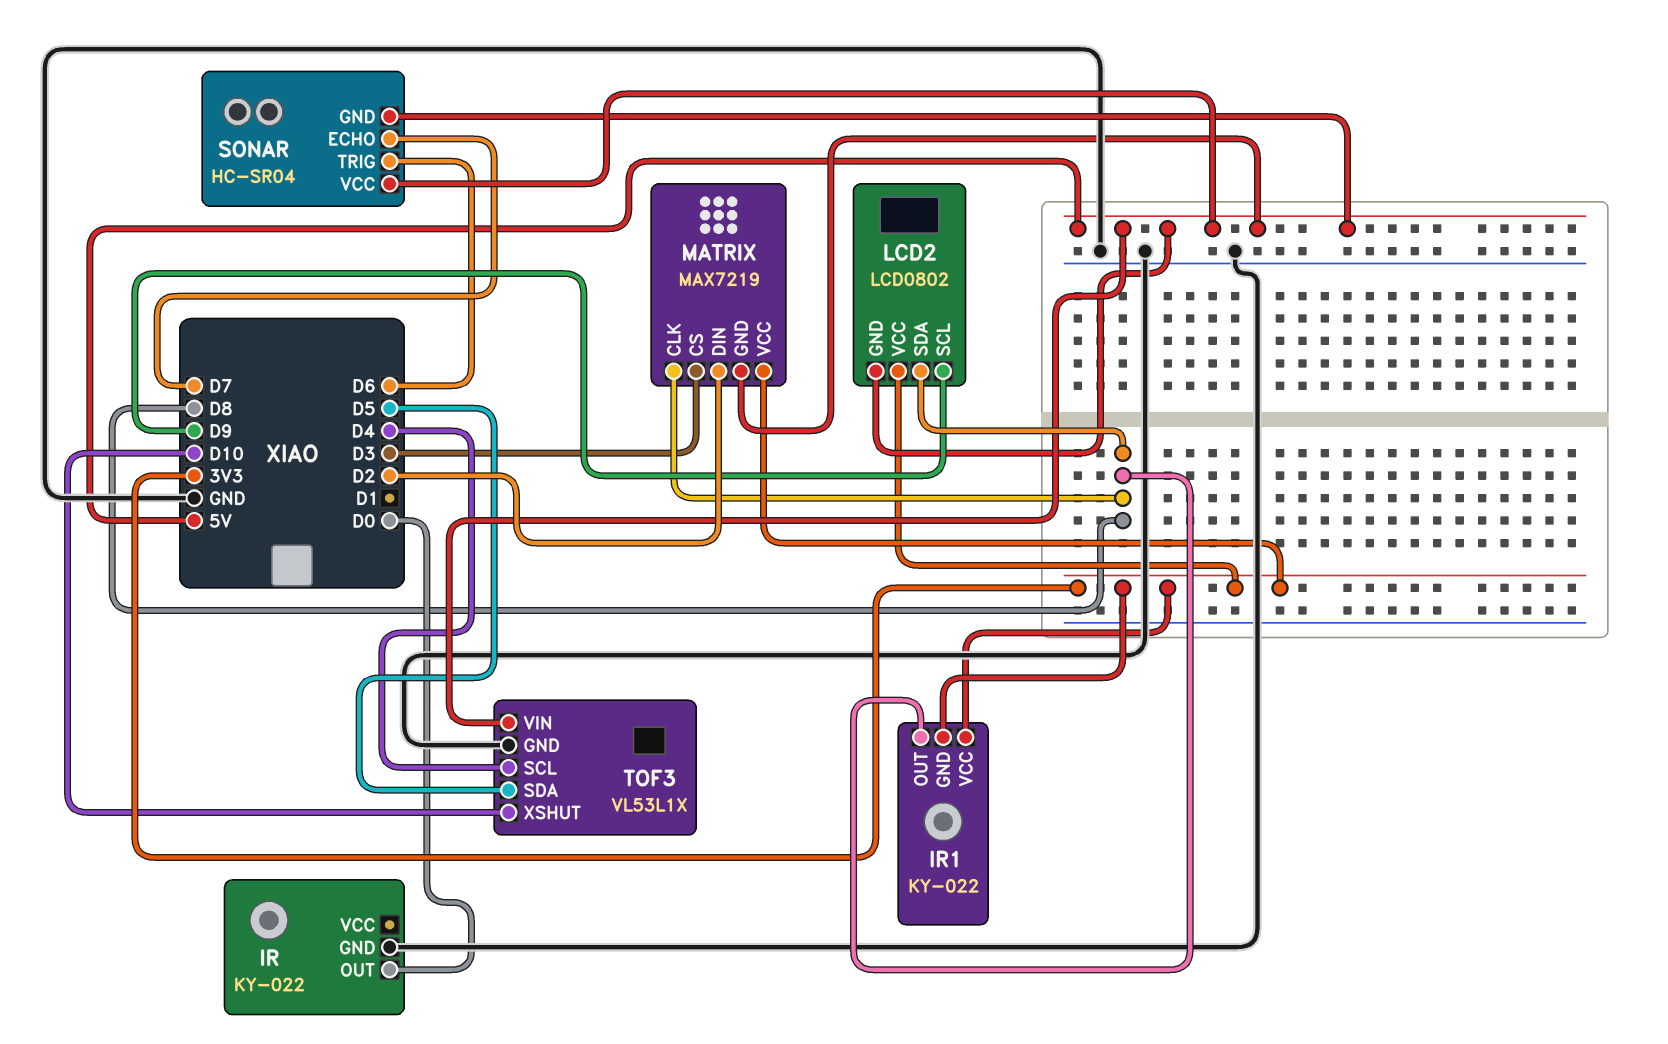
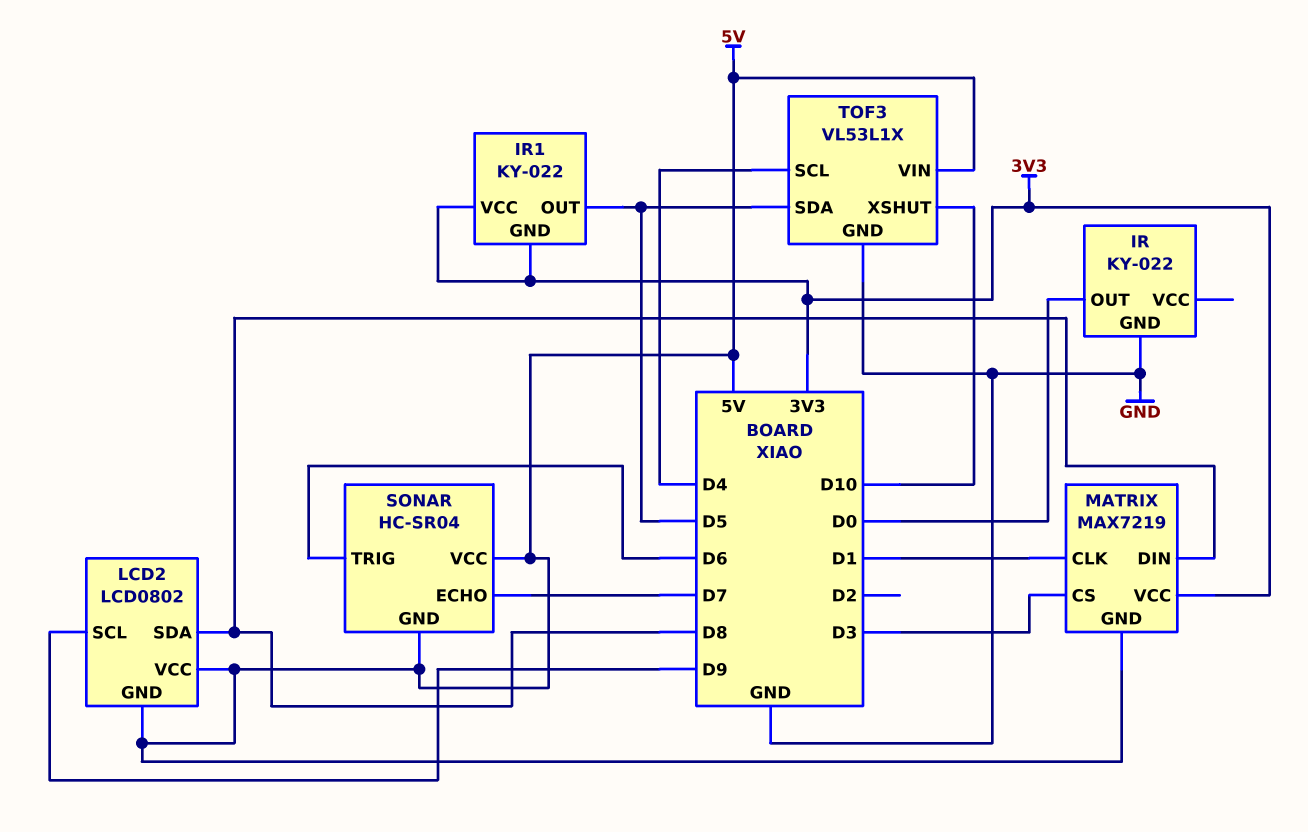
IR1 pin OUT: D8 -> D5
LCD2 pin VCC: 3V3 -> 5V
MATRIX pin CLK: D8 -> D1
MATRIX pin DIN: D2 -> D8

